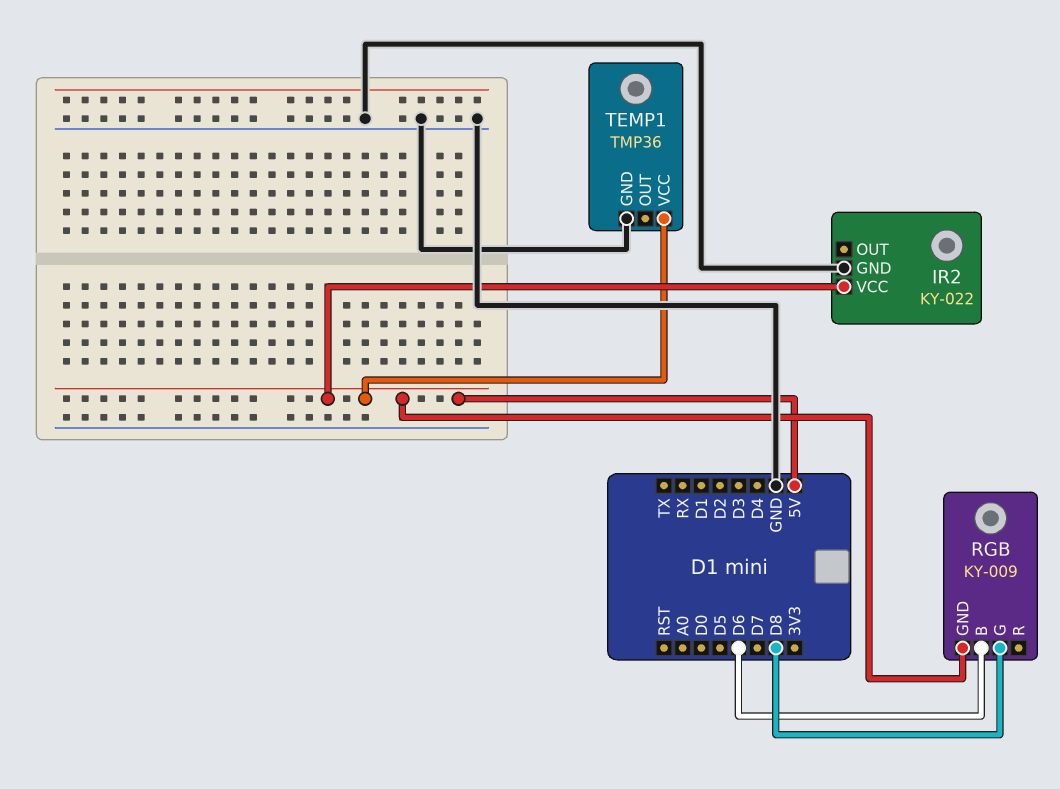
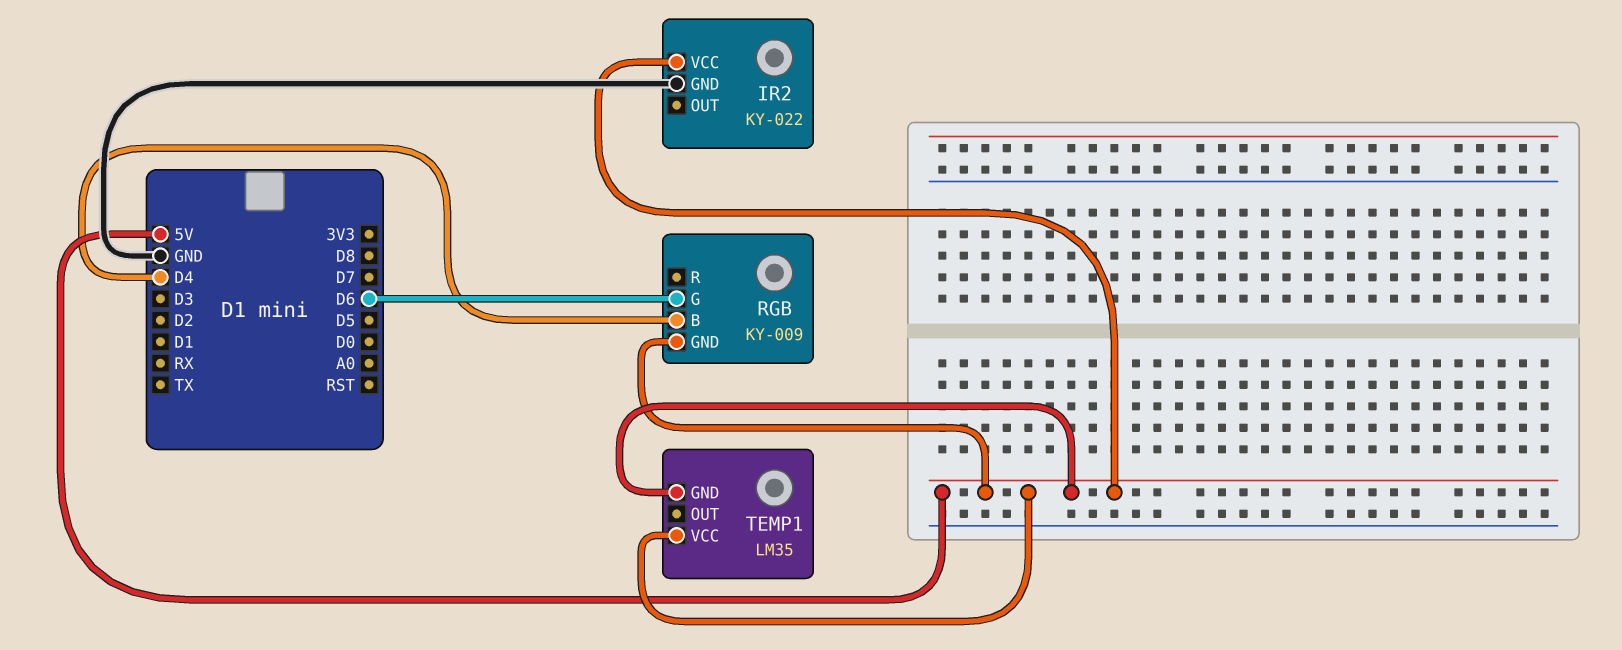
RGB pin B: D6 -> D4
RGB pin G: D8 -> D6
TEMP1: TMP36 -> LM35
TEMP1 pin GND: GND -> 5V

